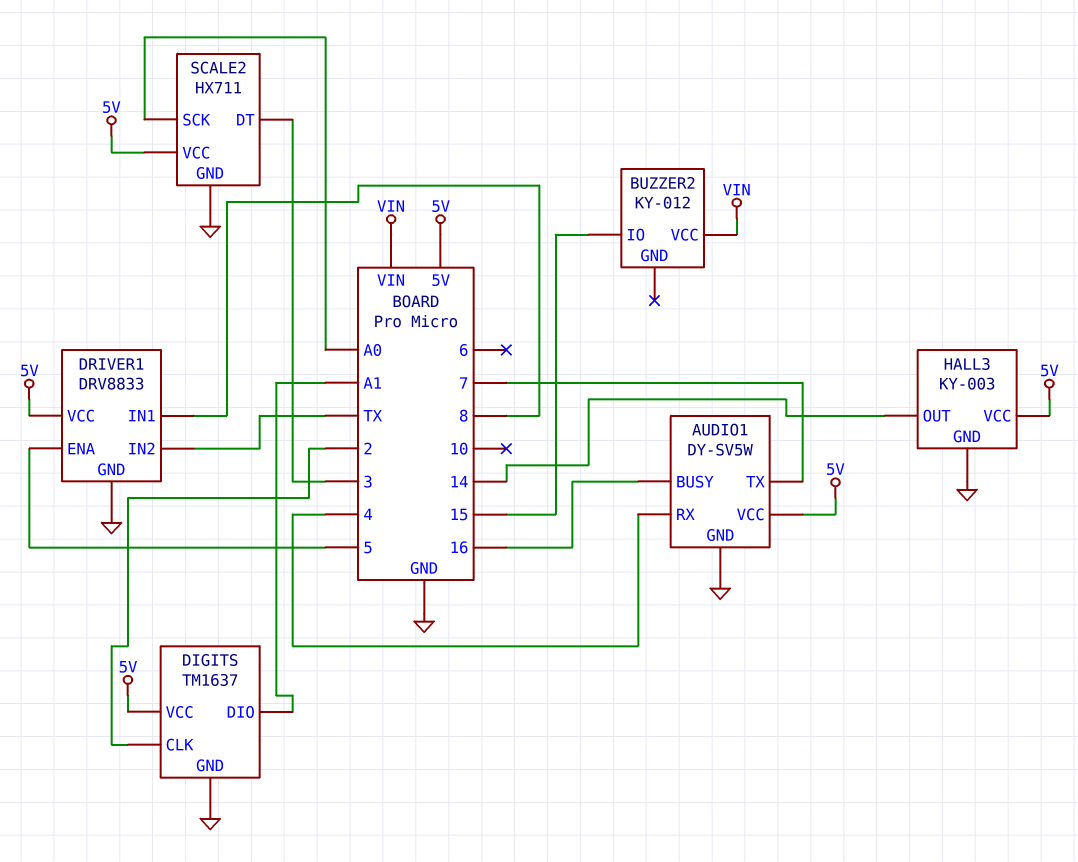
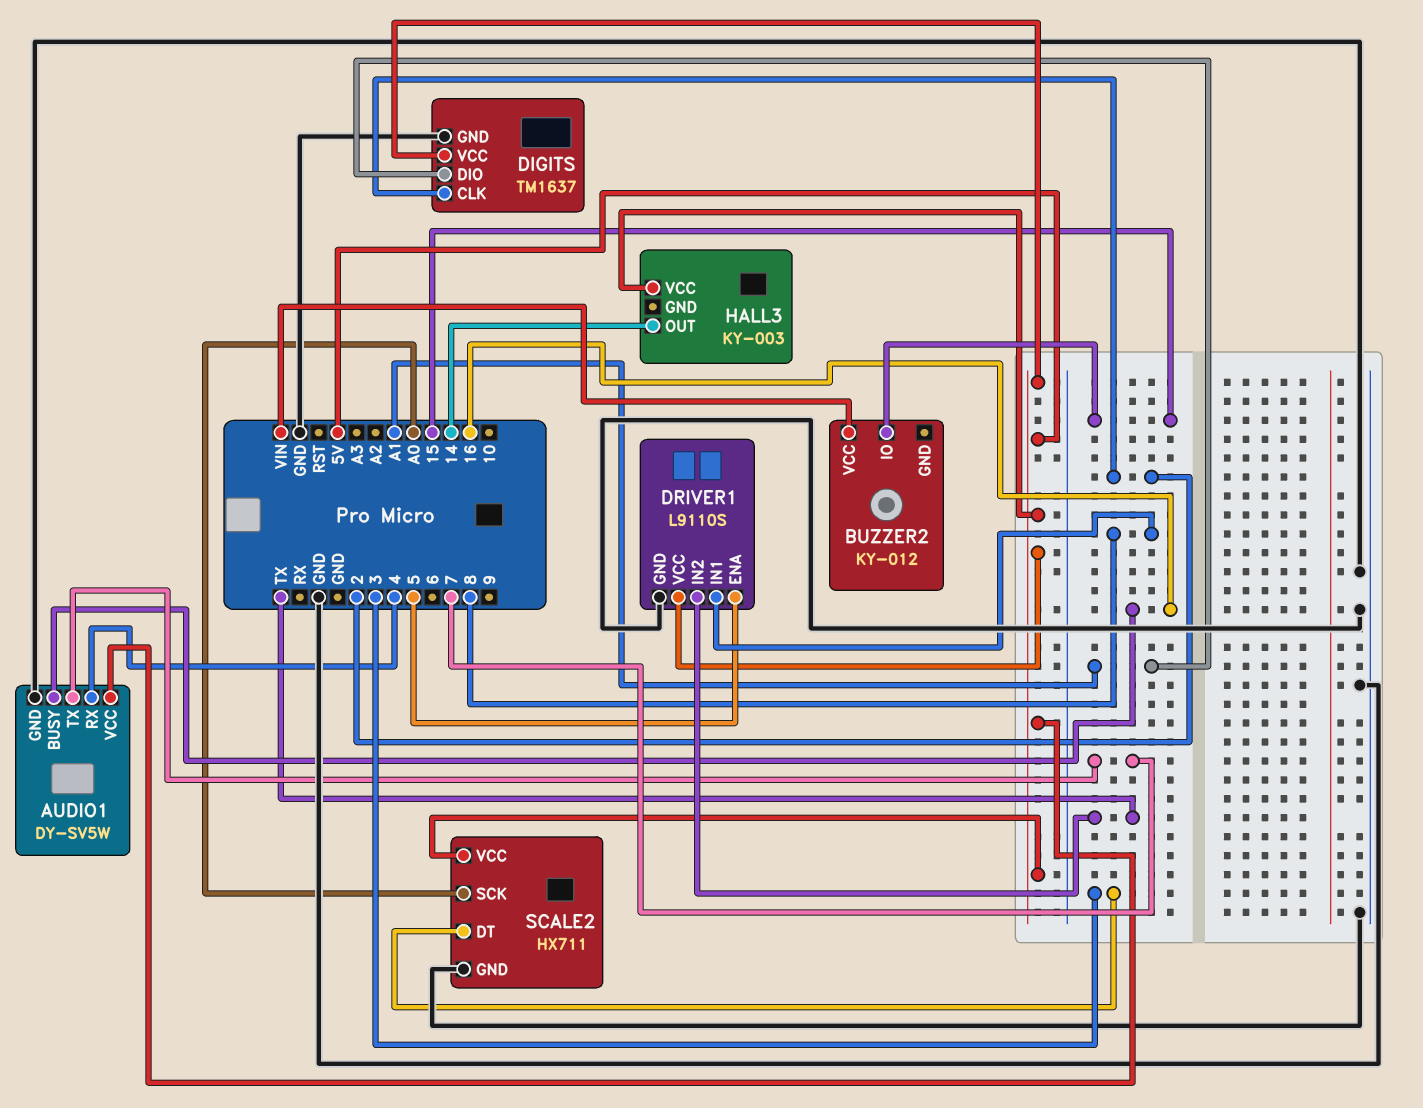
DRIVER1: DRV8833 -> L9110S
HALL3 pin GND: GND -> none

